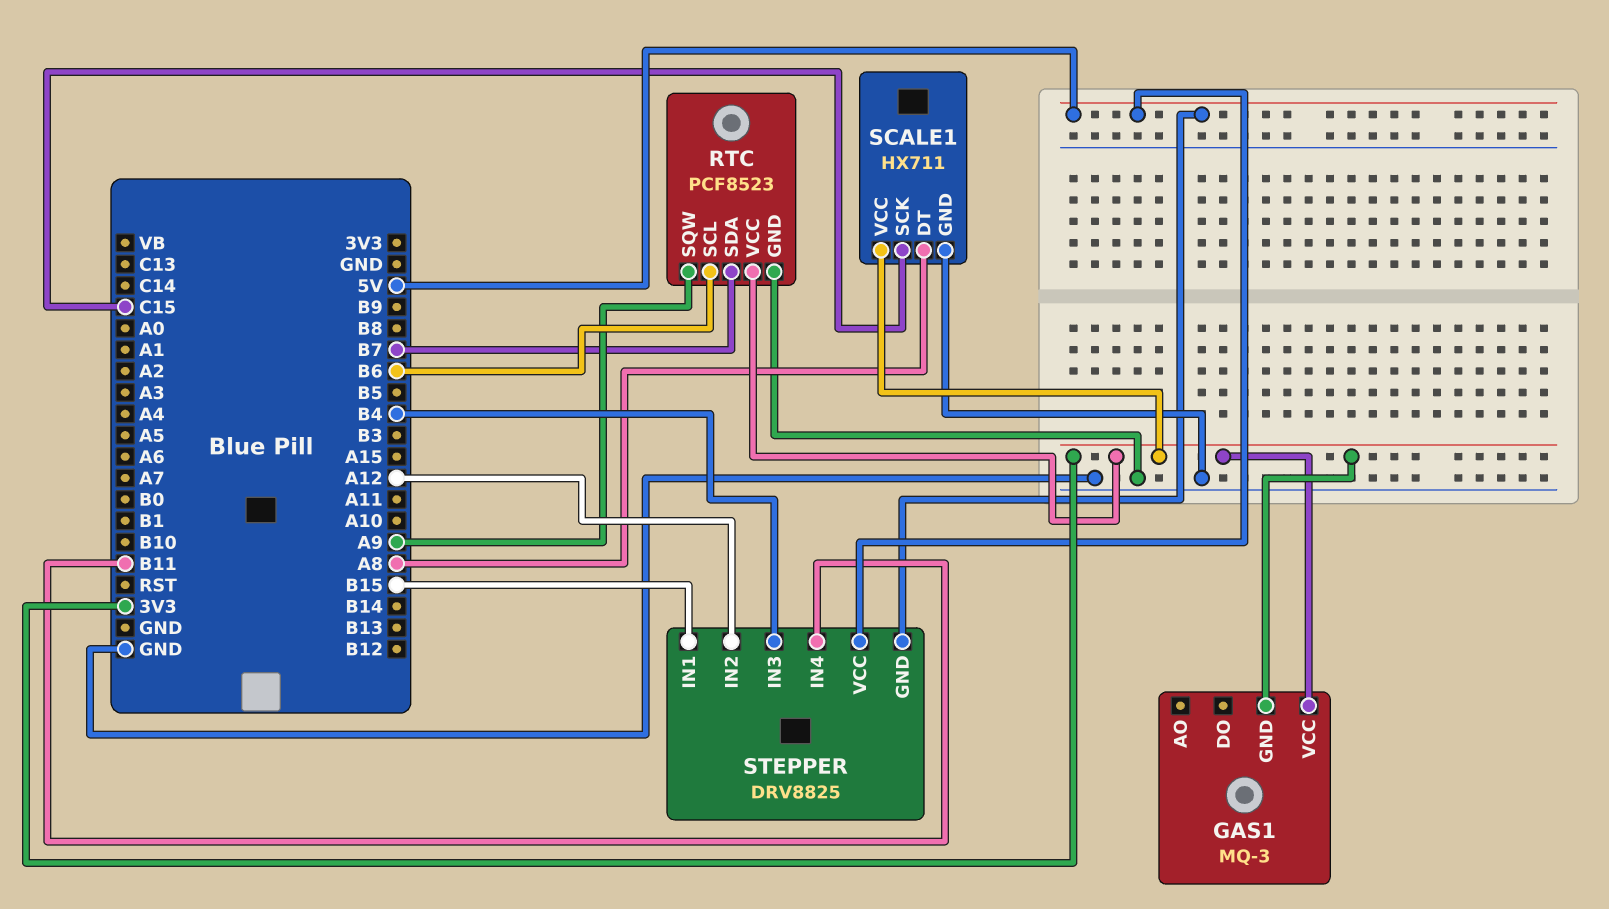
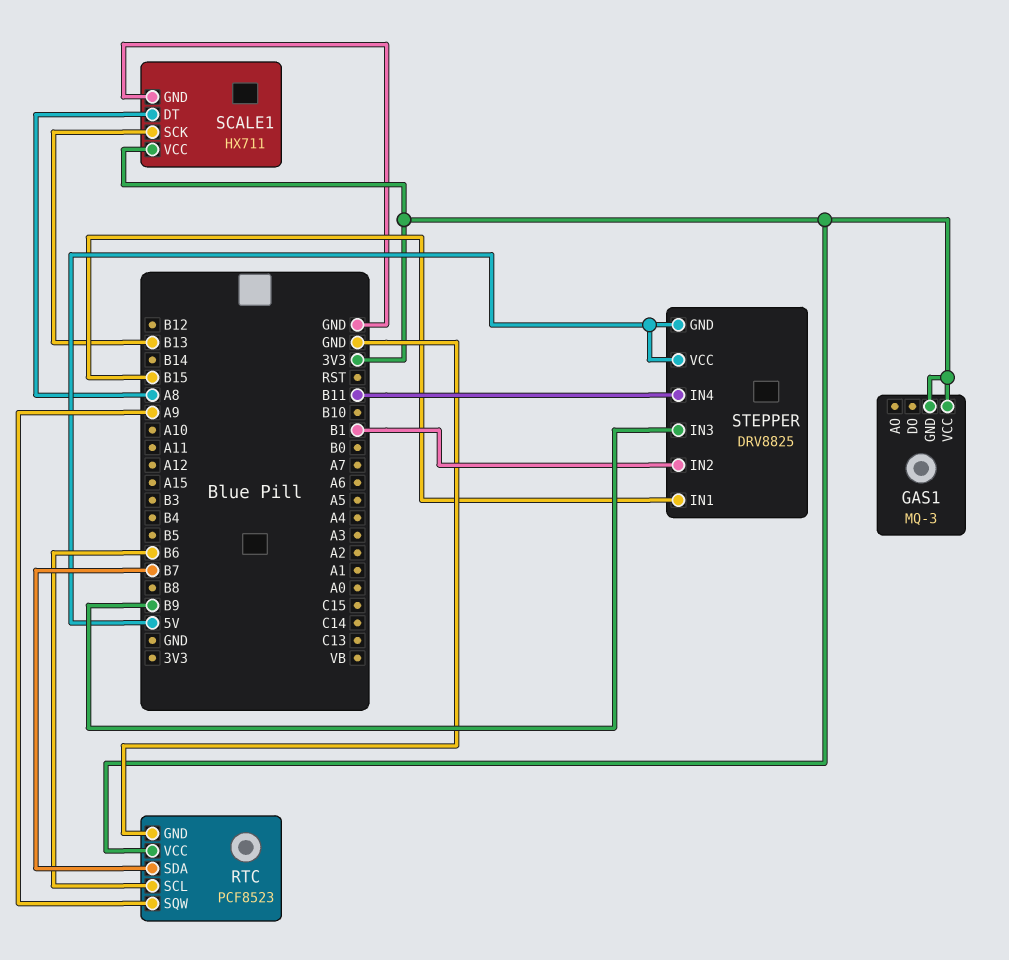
SCALE1 pin SCK: C15 -> B13
STEPPER pin IN2: A12 -> B1
STEPPER pin IN3: B4 -> B9

